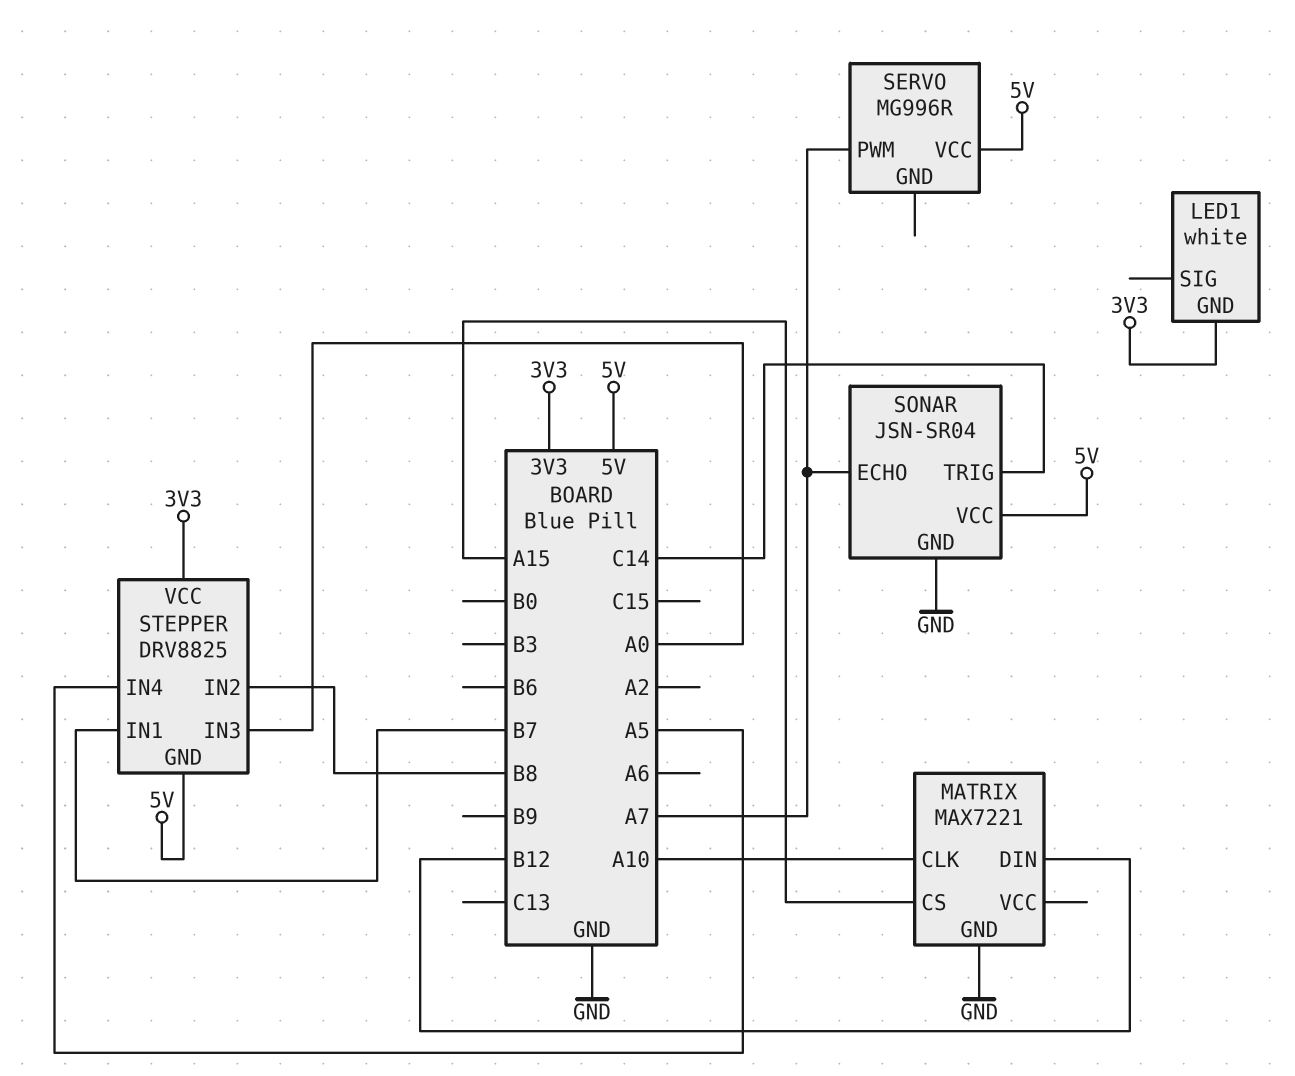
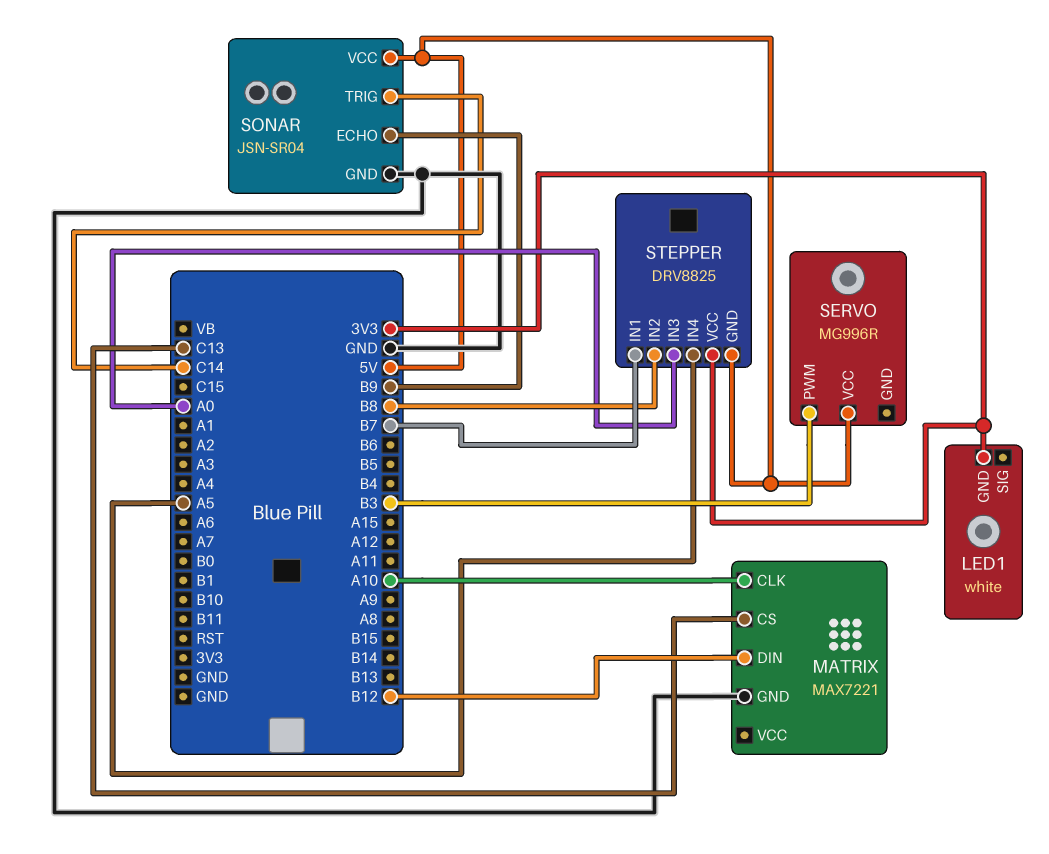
MATRIX pin CS: A15 -> C13
SERVO pin PWM: A7 -> B3
SONAR pin ECHO: A7 -> B9

